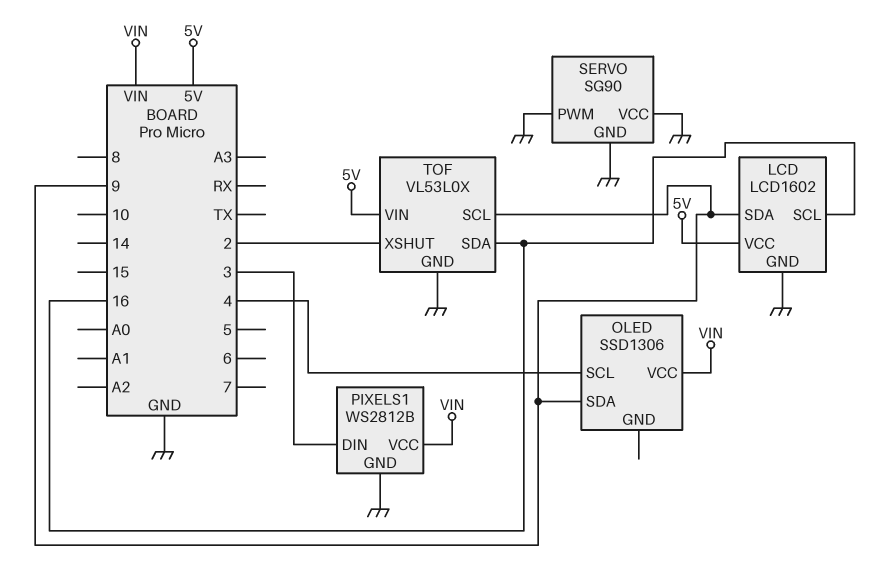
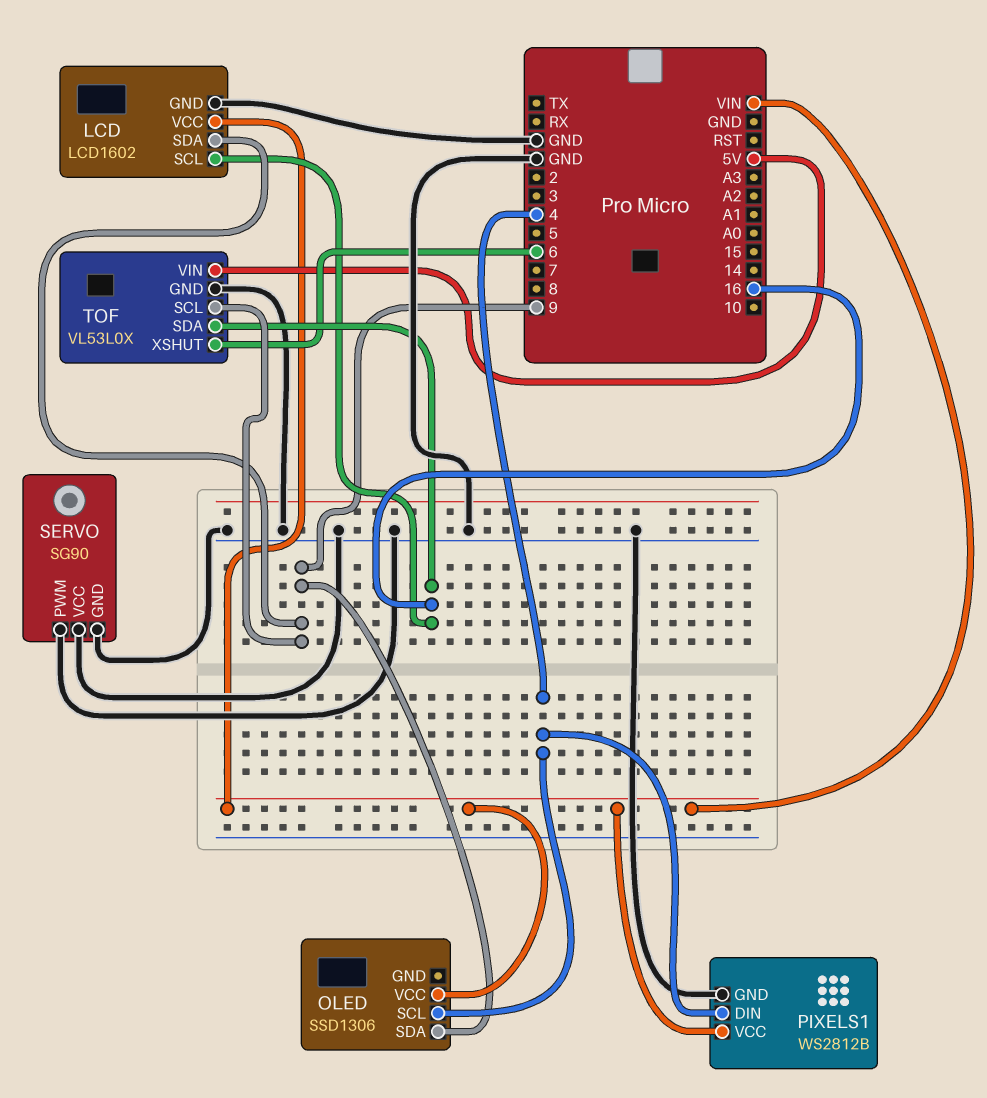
LCD pin VCC: 5V -> VIN
PIXELS1 pin DIN: 3 -> 4
TOF pin XSHUT: 2 -> 6

